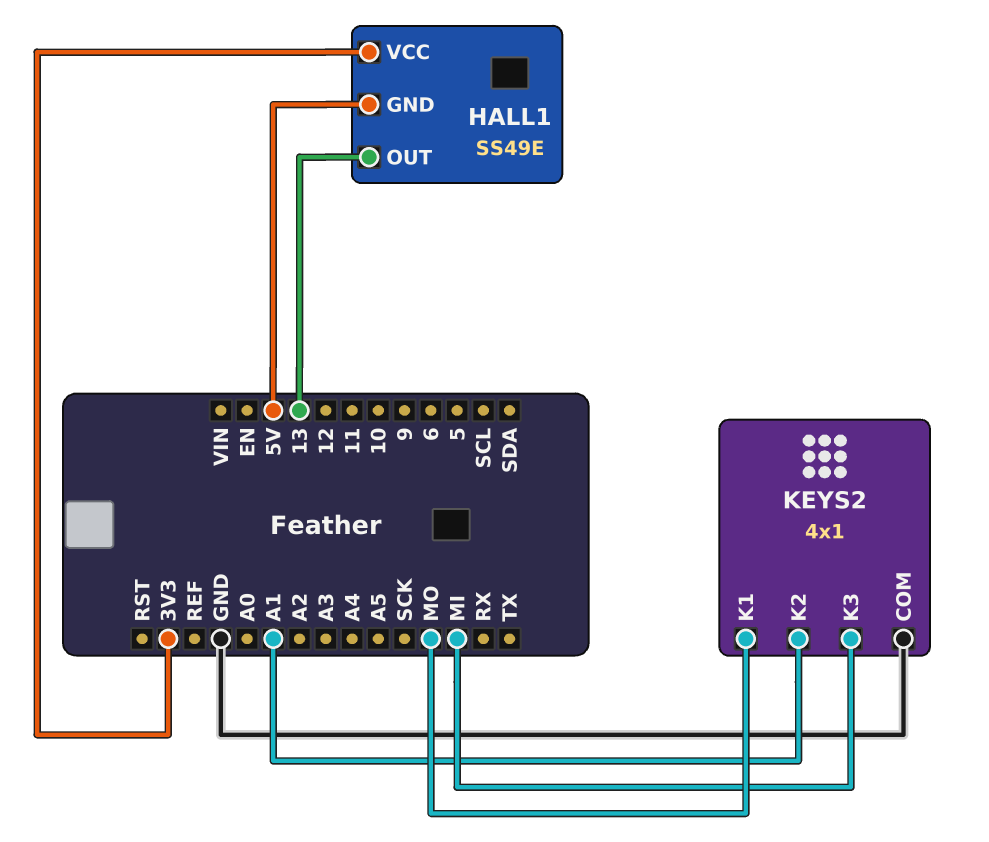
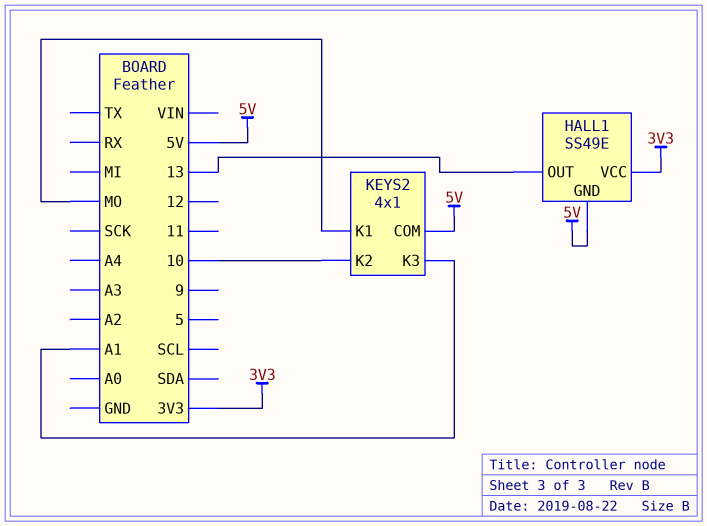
KEYS2 pin COM: GND -> 5V
KEYS2 pin K2: A1 -> 10
KEYS2 pin K3: MI -> A1

